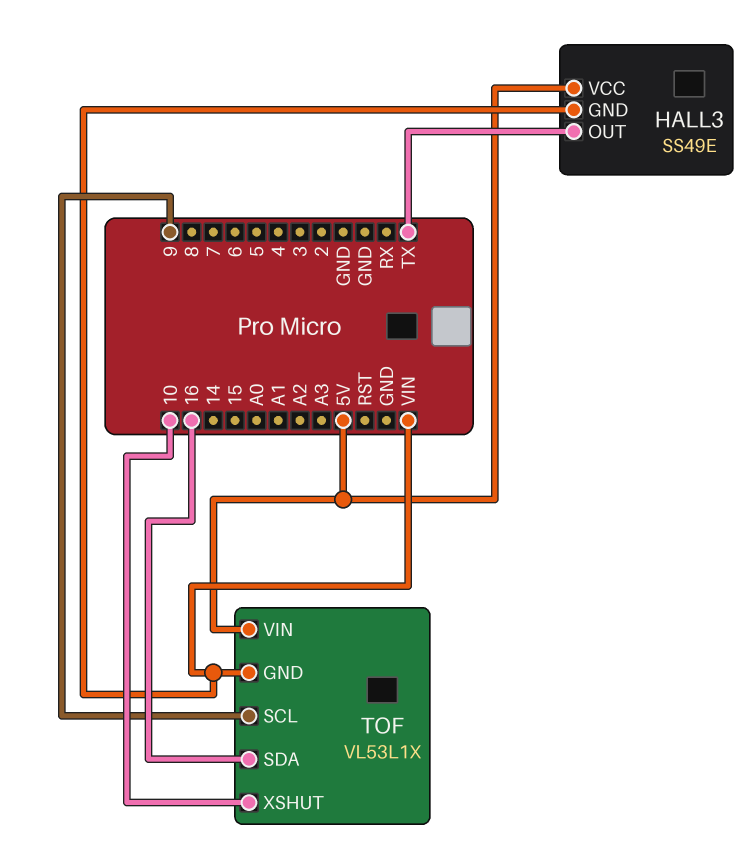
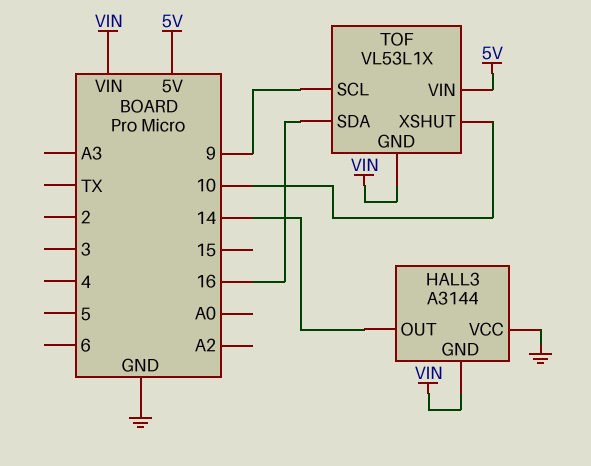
HALL3: SS49E -> A3144
HALL3 pin OUT: TX -> 14
HALL3 pin VCC: 5V -> GND

